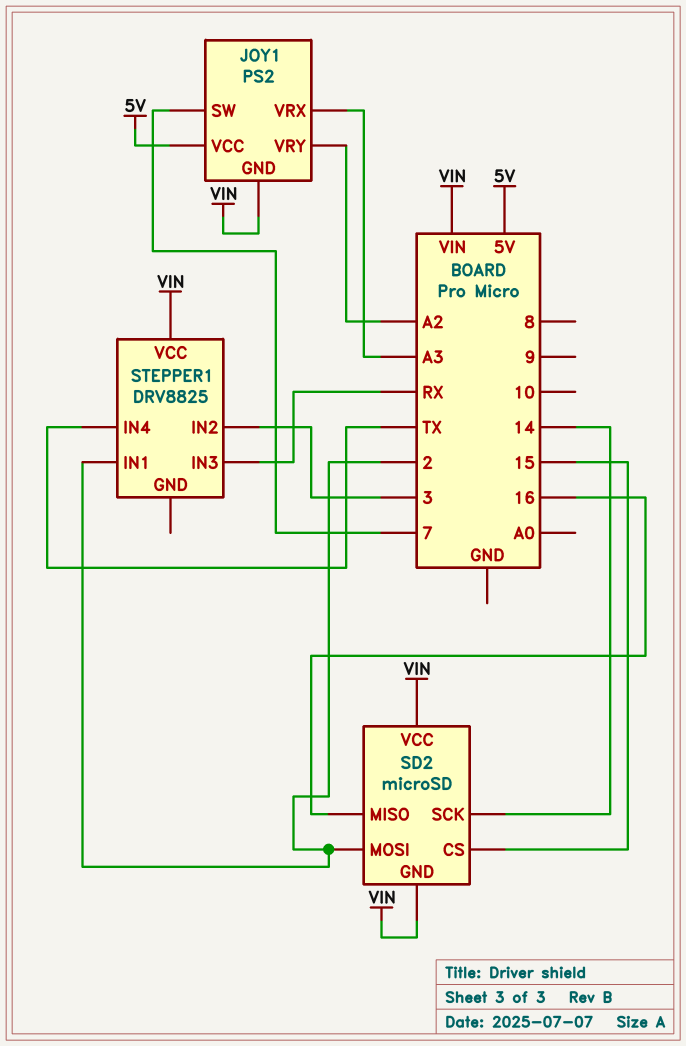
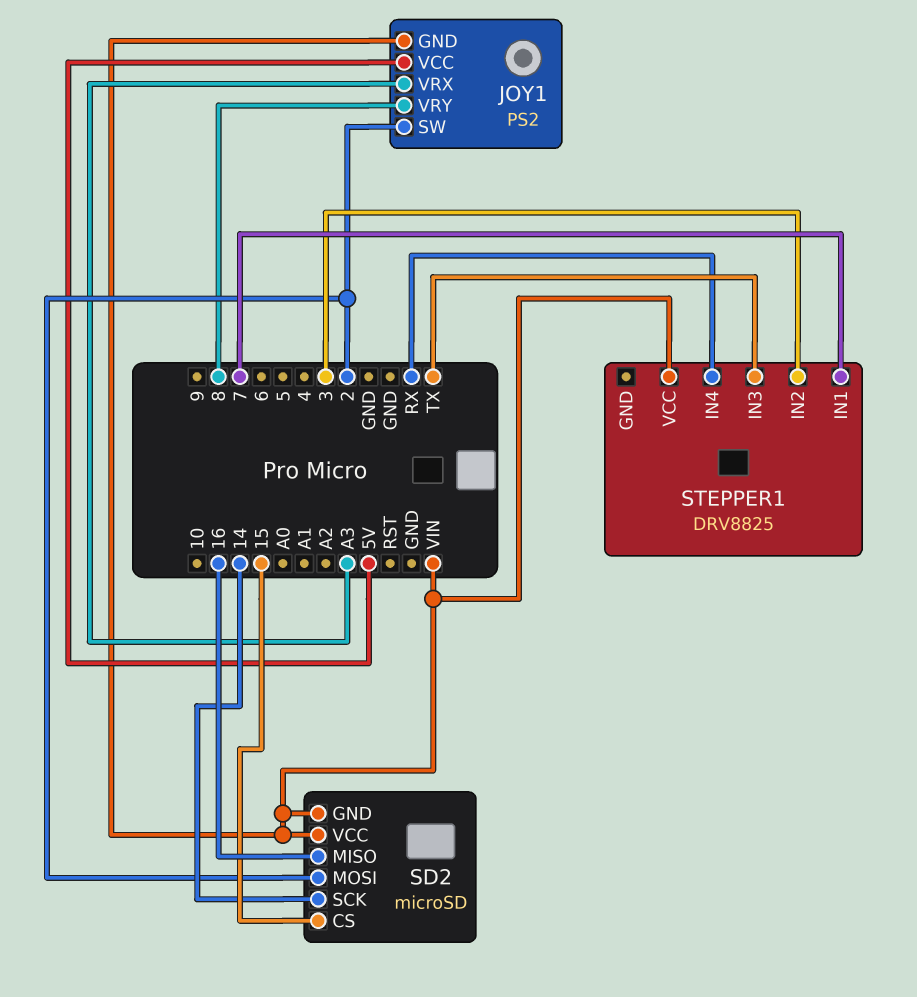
JOY1 pin SW: 7 -> 2
JOY1 pin VRY: A2 -> 8
STEPPER1 pin IN1: 2 -> 7
STEPPER1 pin IN3: RX -> TX
STEPPER1 pin IN4: TX -> RX

